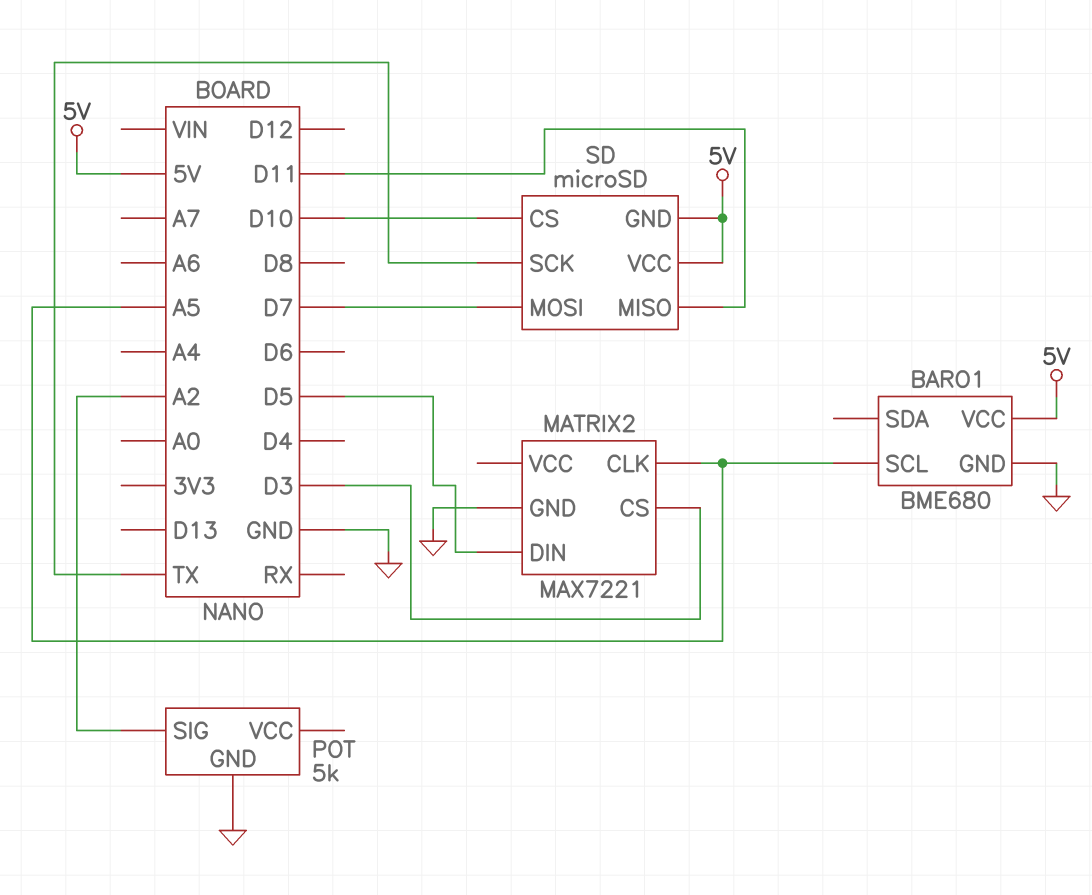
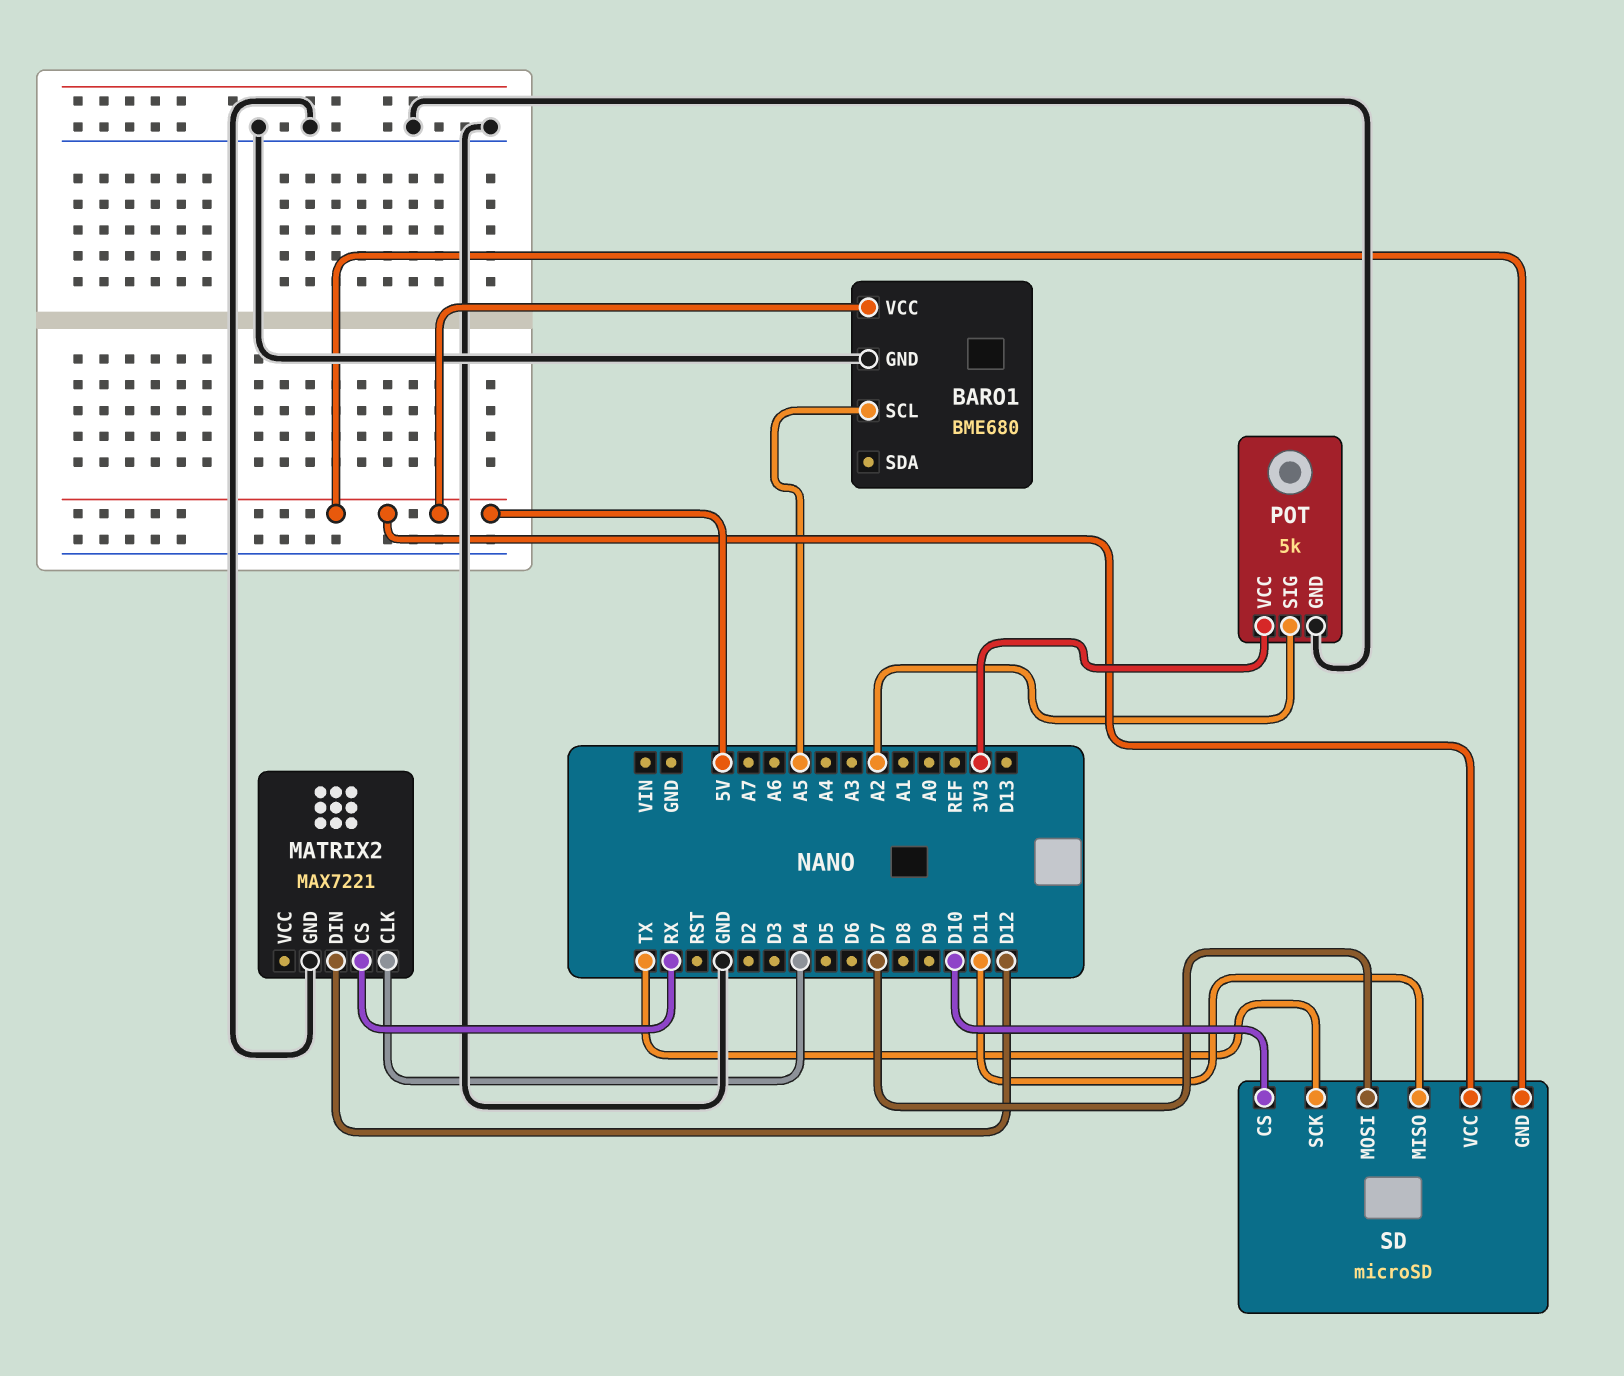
MATRIX2 pin CLK: A5 -> D4
MATRIX2 pin CS: D3 -> RX
MATRIX2 pin DIN: D5 -> D12
POT pin VCC: none -> 3V3

